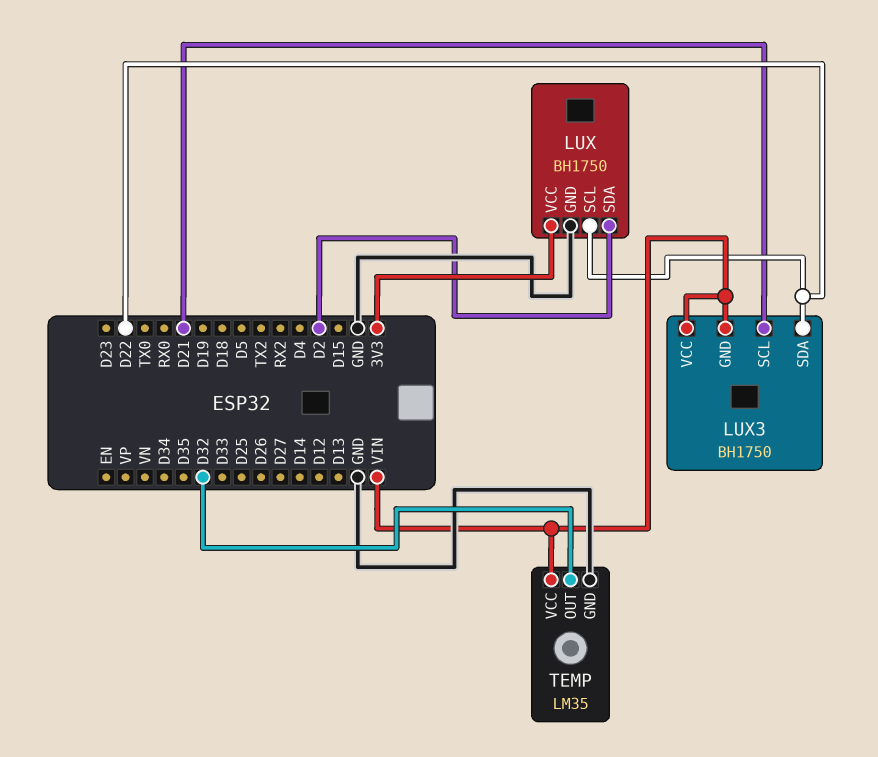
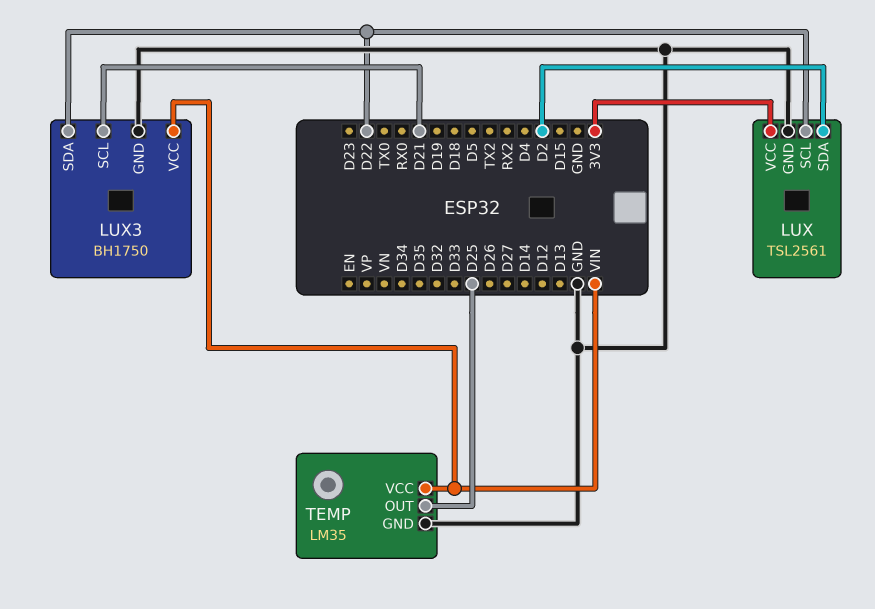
LUX: BH1750 -> TSL2561
LUX3 pin GND: VIN -> GND
TEMP pin OUT: D32 -> D25

